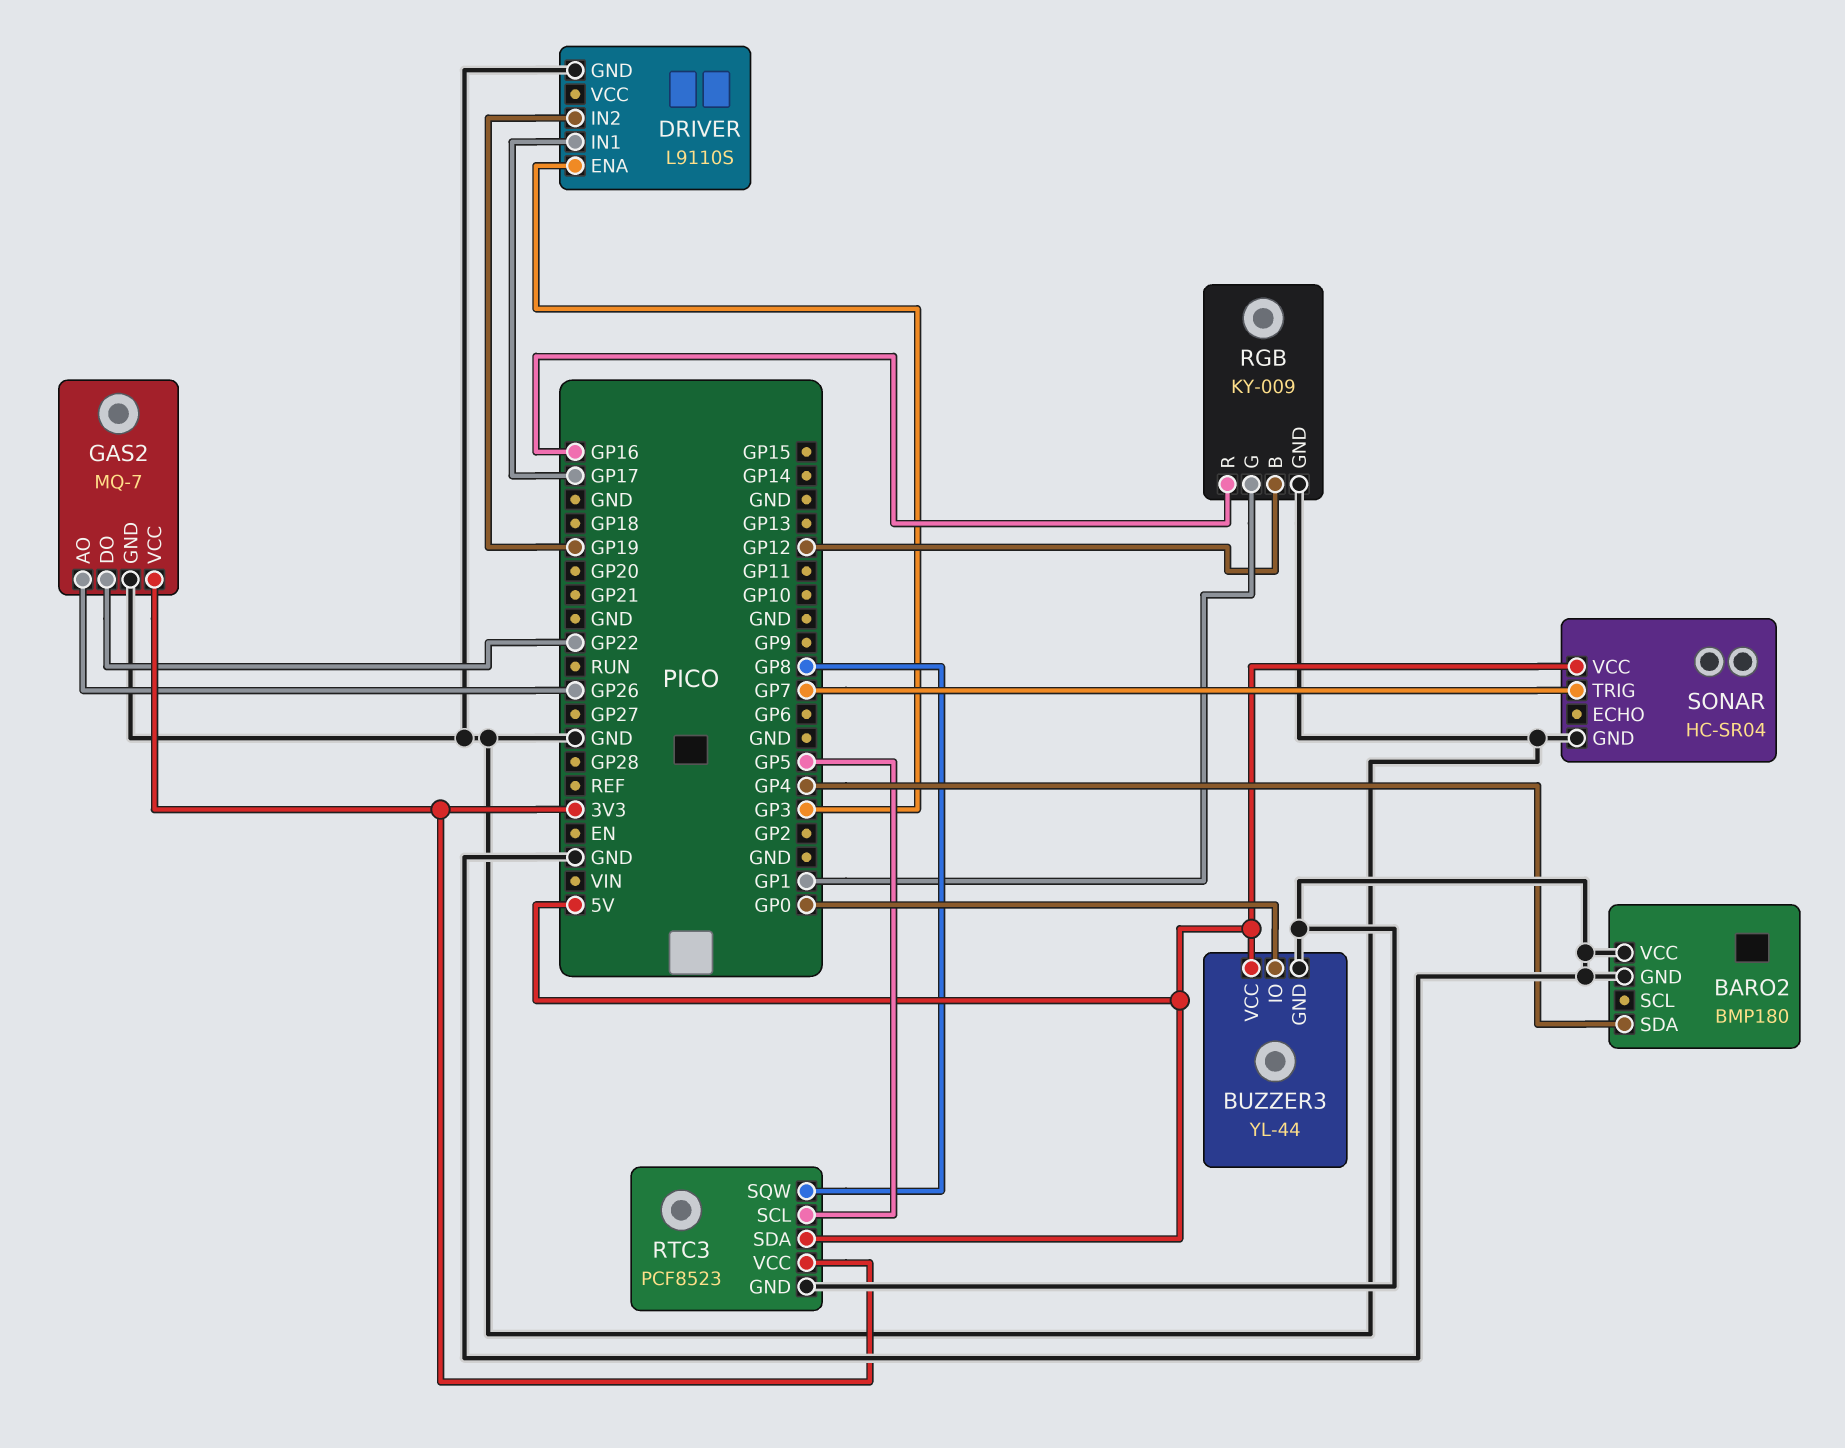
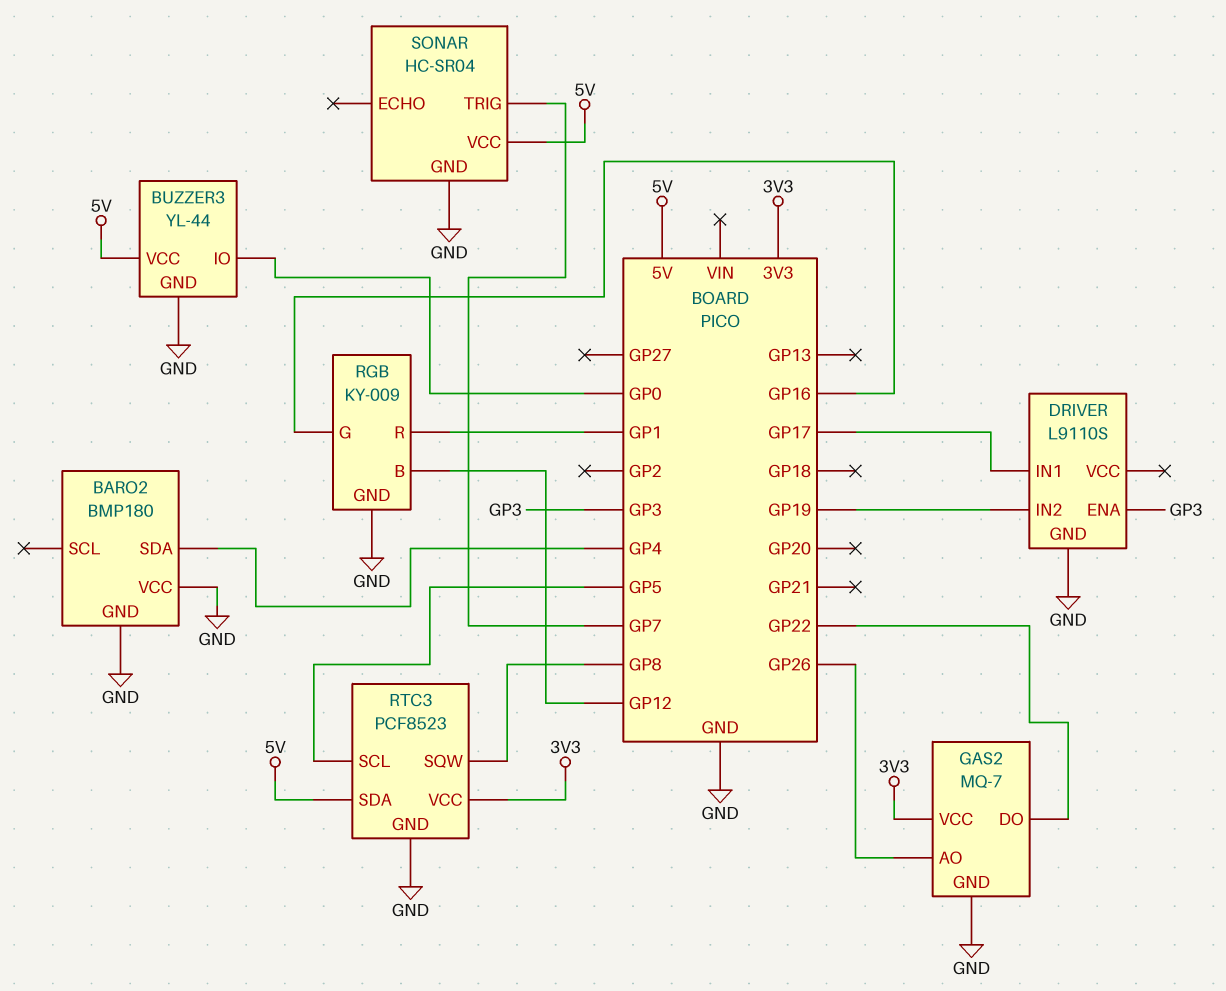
RGB pin G: GP1 -> GP16
RGB pin R: GP16 -> GP1

